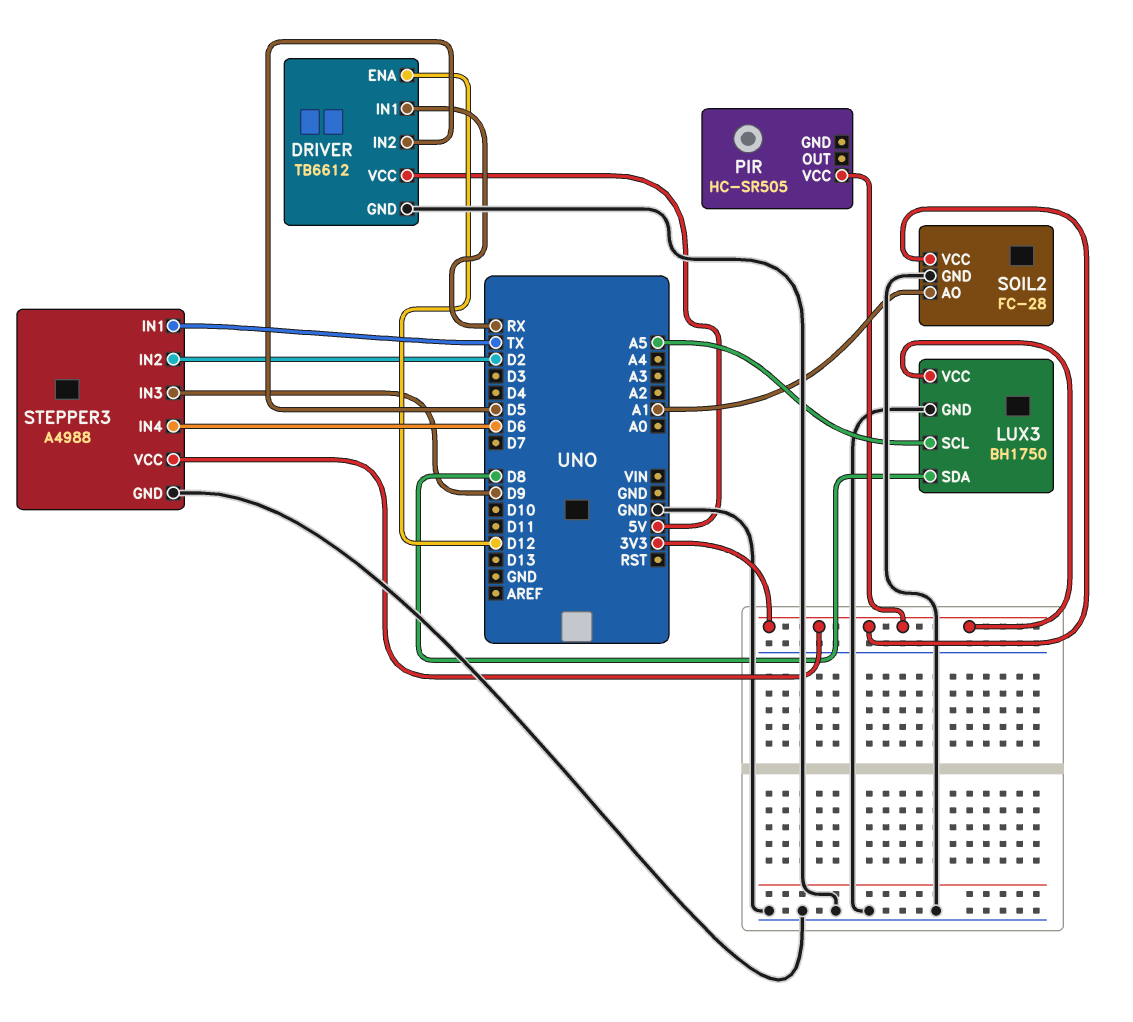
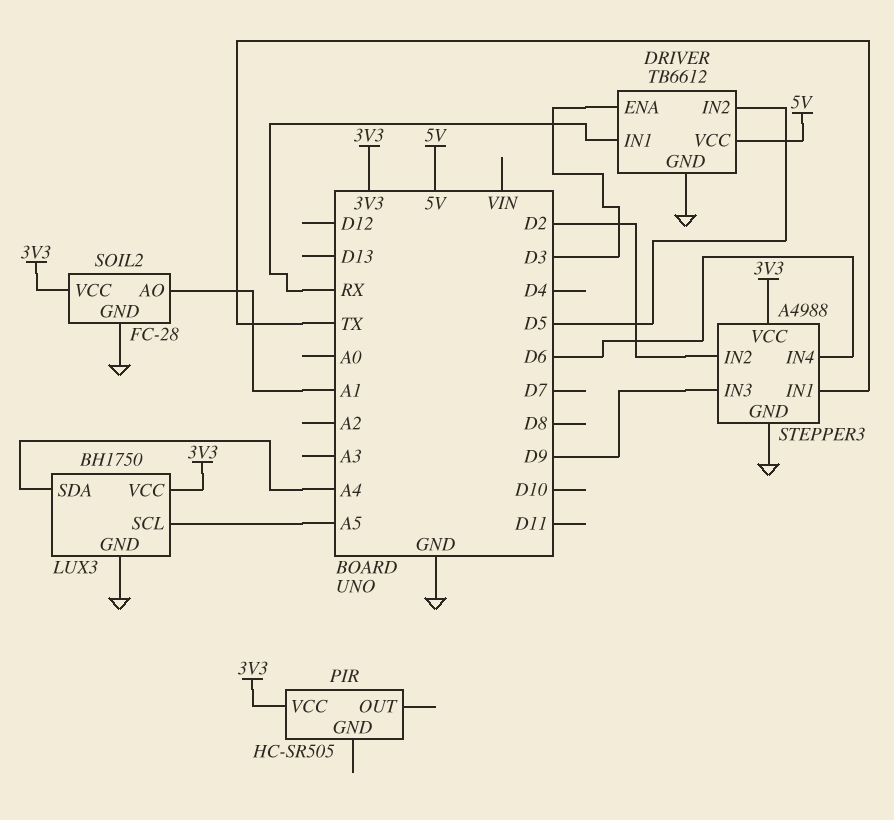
DRIVER pin ENA: D12 -> D3
LUX3 pin SDA: D8 -> A4

